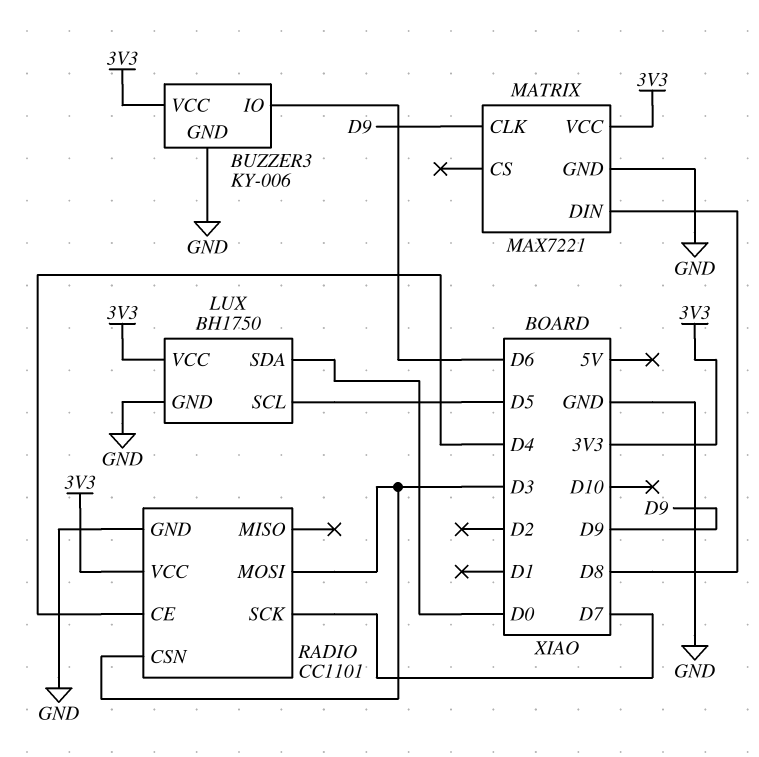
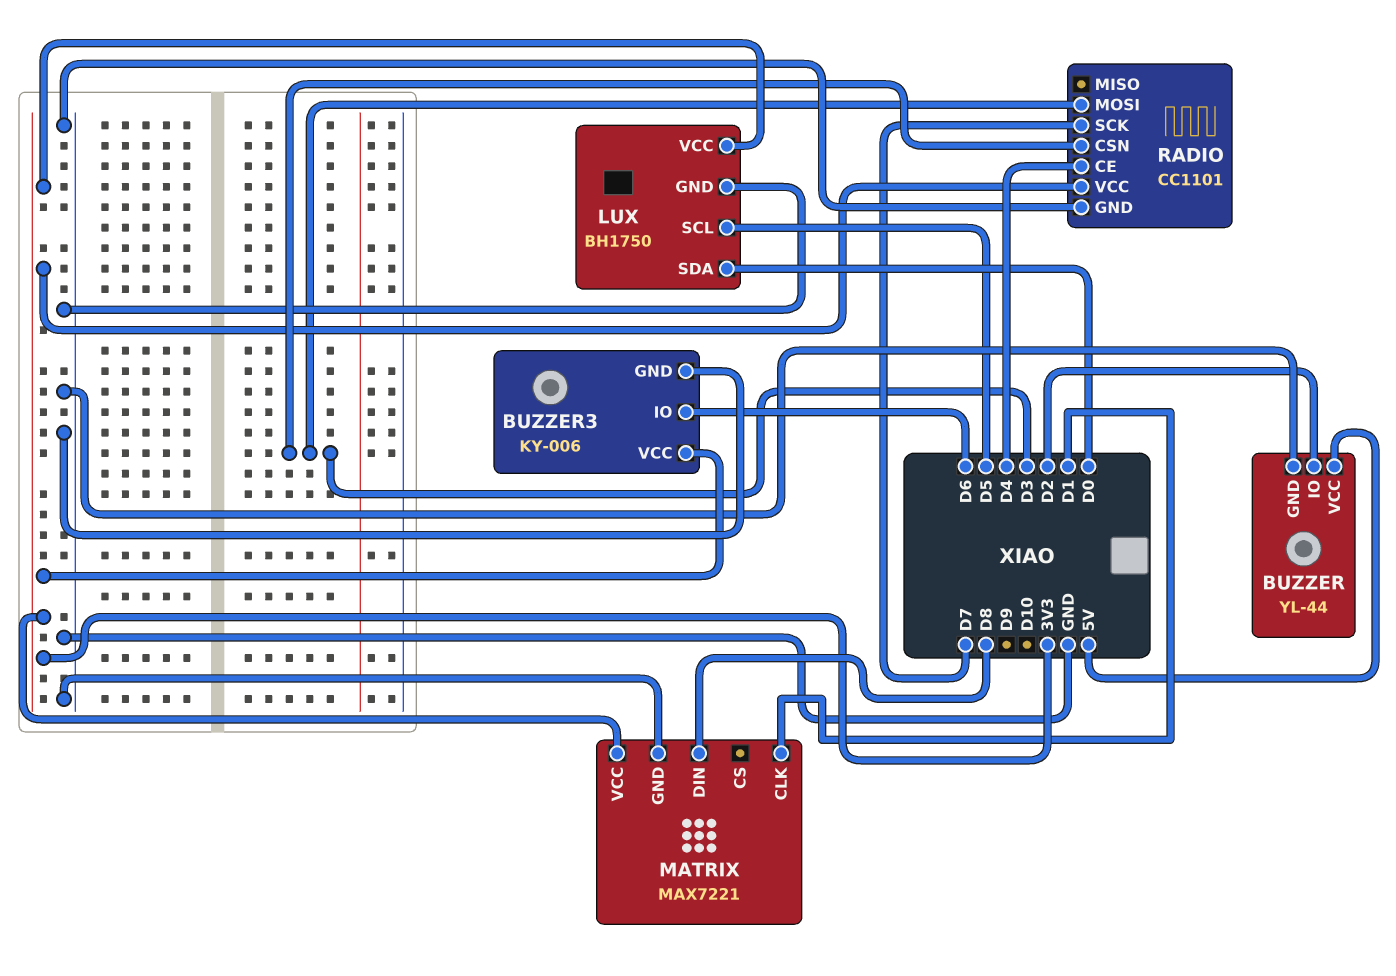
BUZZER: none -> YL-44
BUZZER pin GND: none -> GND
BUZZER pin IO: none -> D2
BUZZER pin VCC: none -> 5V
MATRIX pin CLK: D9 -> D1

